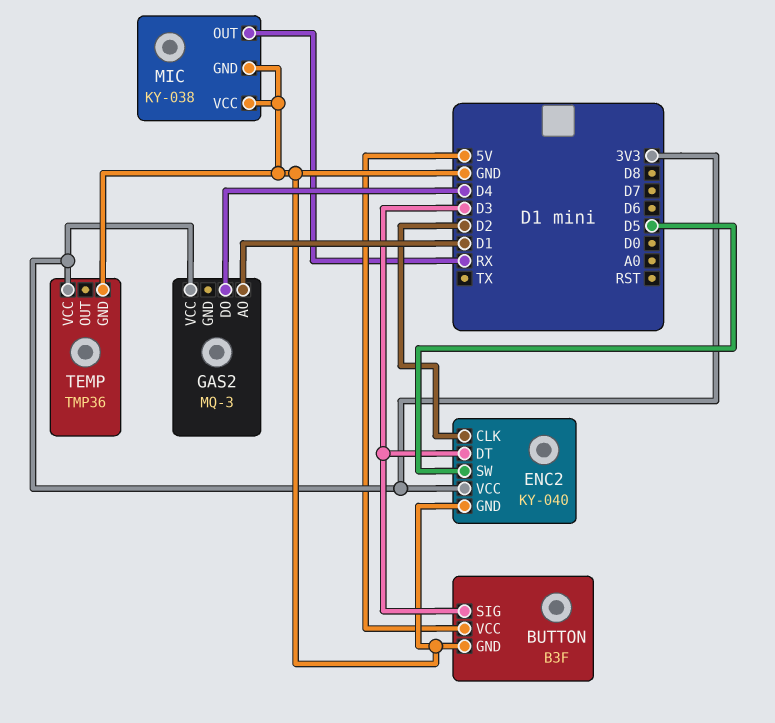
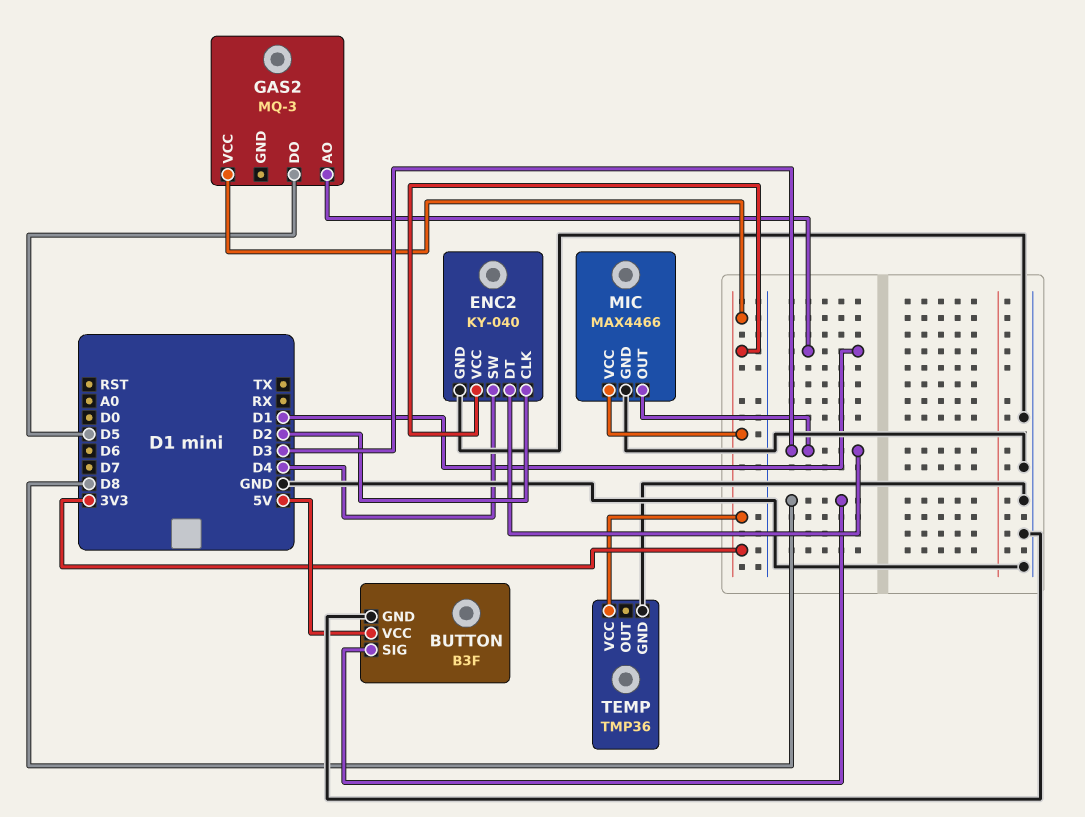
BUTTON pin SIG: D3 -> D8
ENC2 pin SW: D5 -> D4
GAS2 pin DO: D4 -> D5
MIC: KY-038 -> MAX4466
MIC pin OUT: RX -> D3
MIC pin VCC: GND -> 3V3

